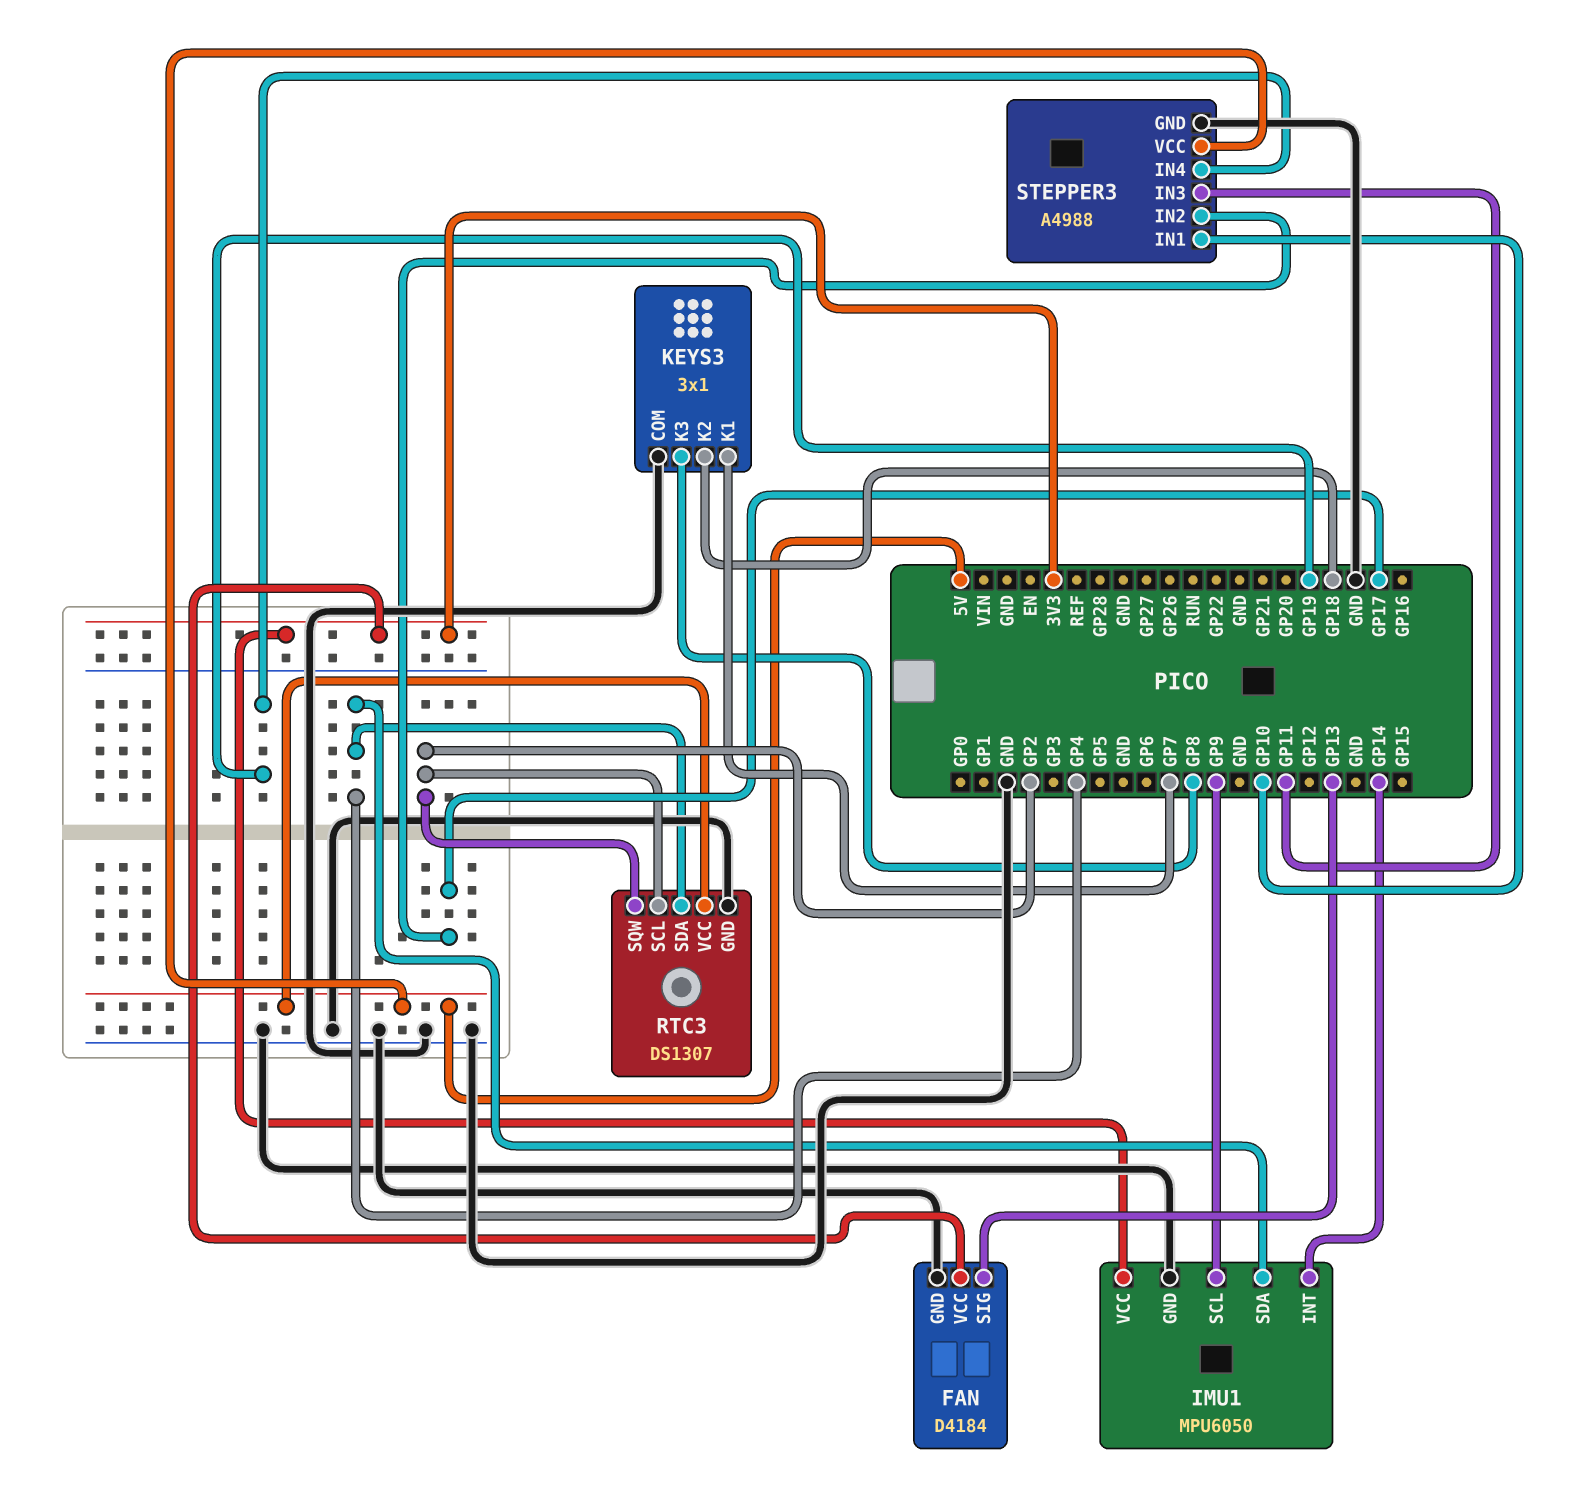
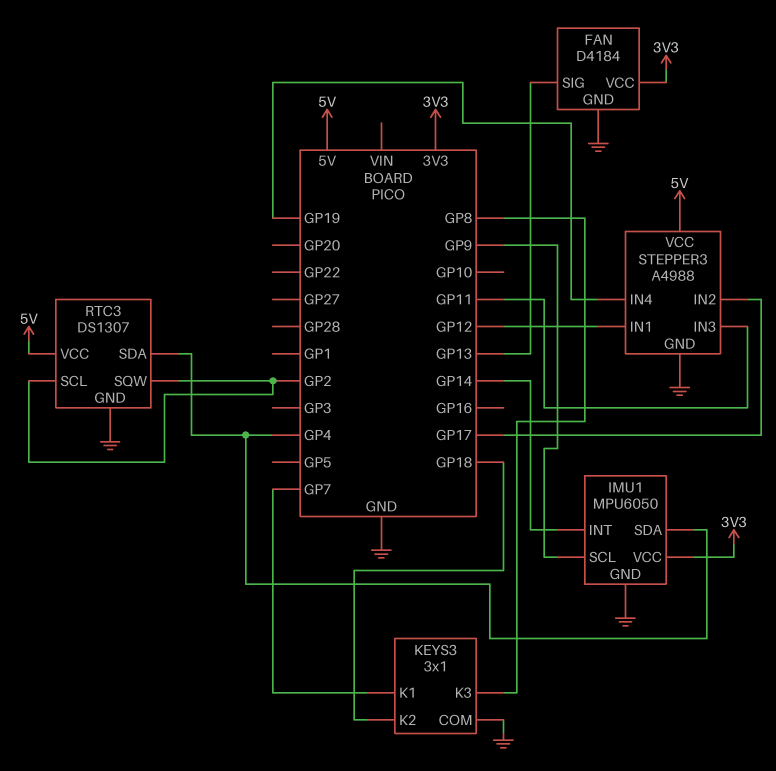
STEPPER3 pin IN1: GP10 -> GP12

